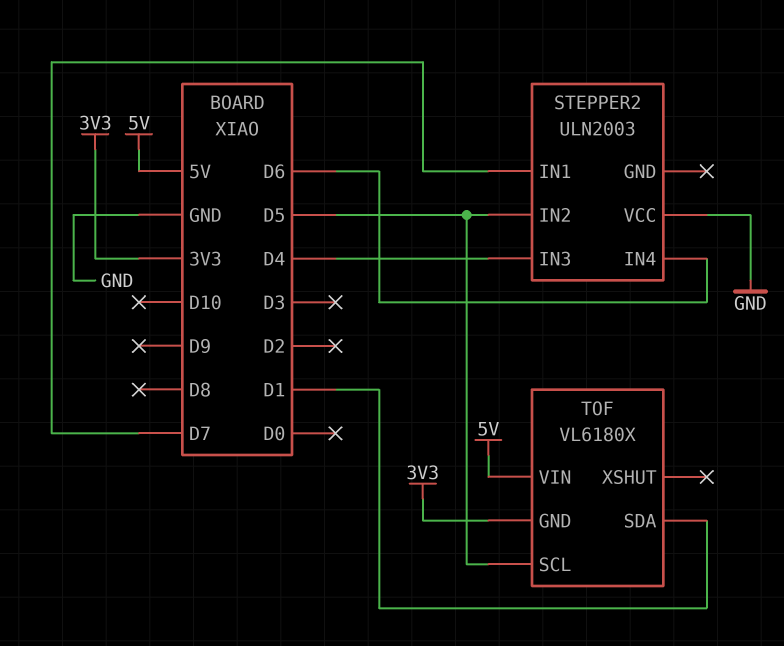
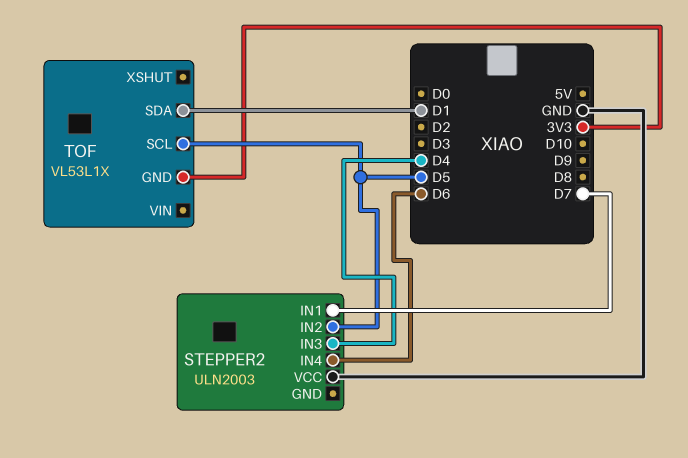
TOF: VL6180X -> VL53L1X
TOF pin VIN: 5V -> none

